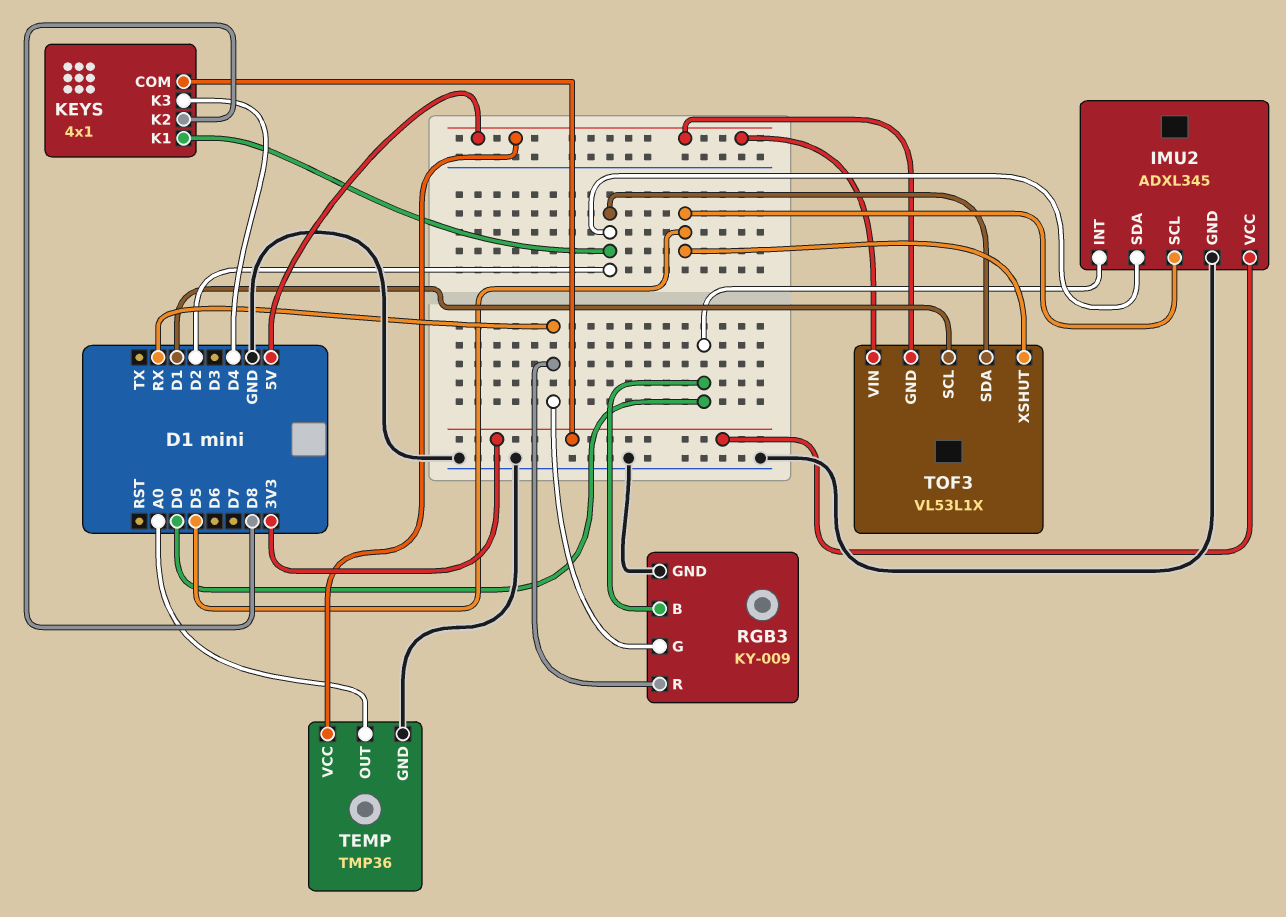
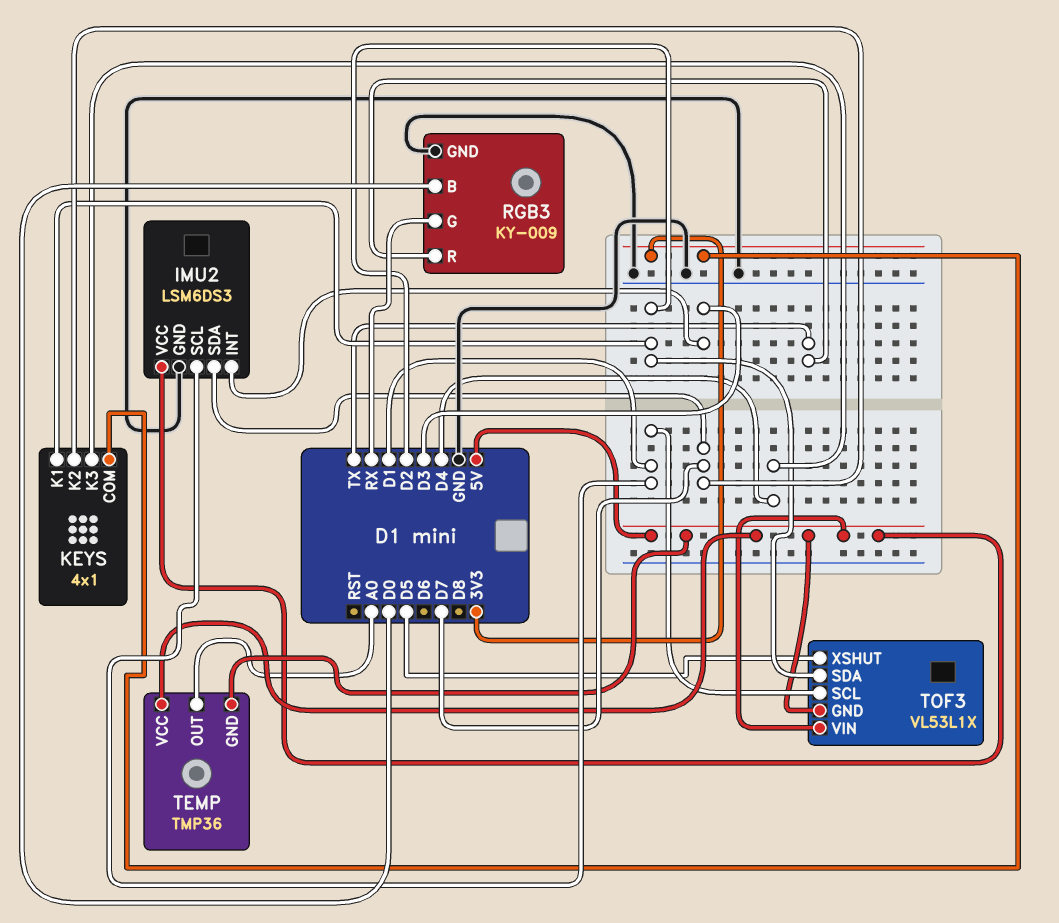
IMU2: ADXL345 -> LSM6DS3
IMU2 pin INT: D0 -> D3
IMU2 pin SCL: D5 -> D1
IMU2 pin SDA: D2 -> D7
IMU2 pin VCC: 3V3 -> 5V
KEYS pin K2: D8 -> D7
RGB3 pin R: RX -> TX
TEMP pin GND: GND -> 5V

